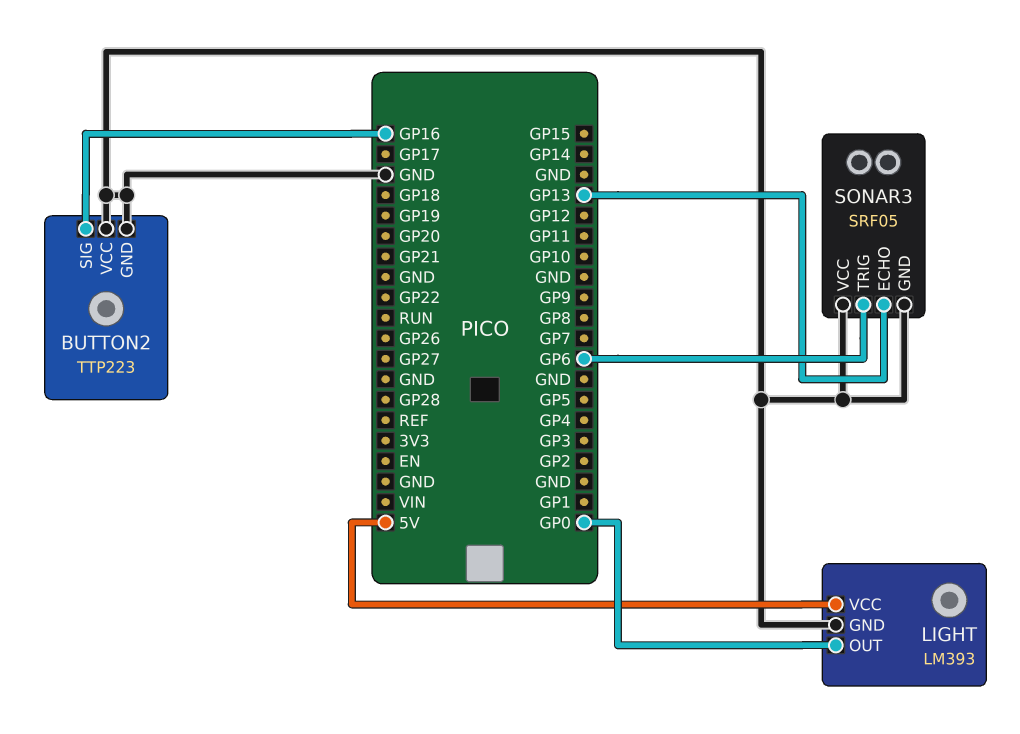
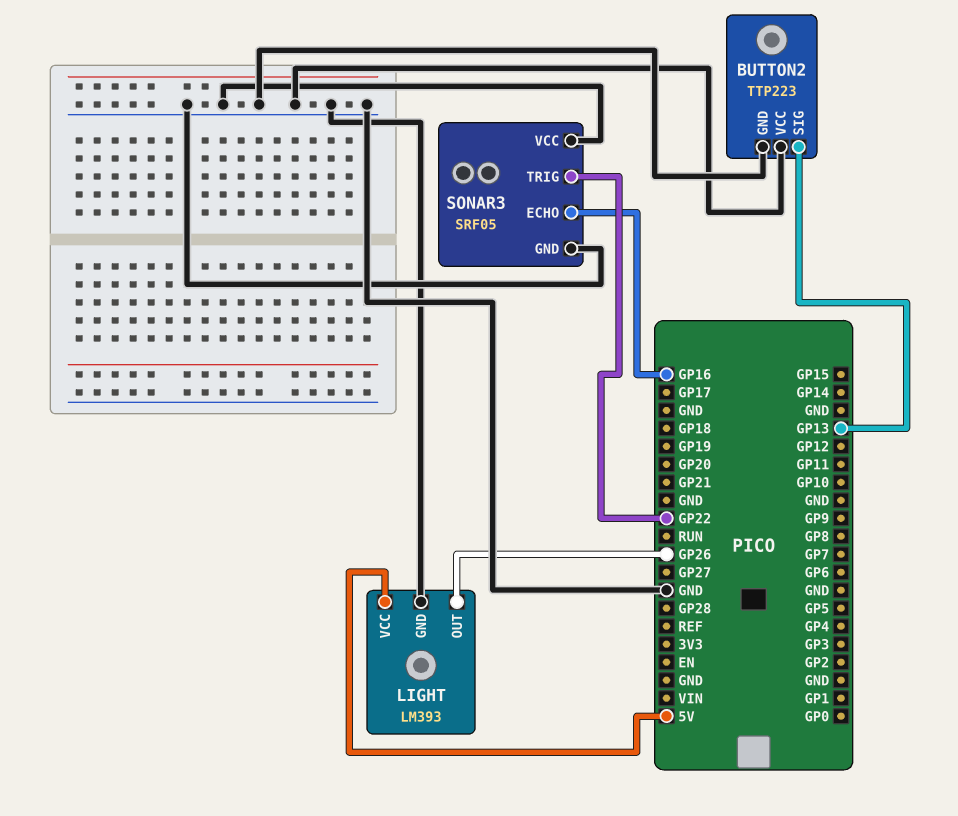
BUTTON2 pin SIG: GP16 -> GP13
LIGHT pin OUT: GP0 -> GP26
SONAR3 pin ECHO: GP13 -> GP16
SONAR3 pin TRIG: GP6 -> GP22

